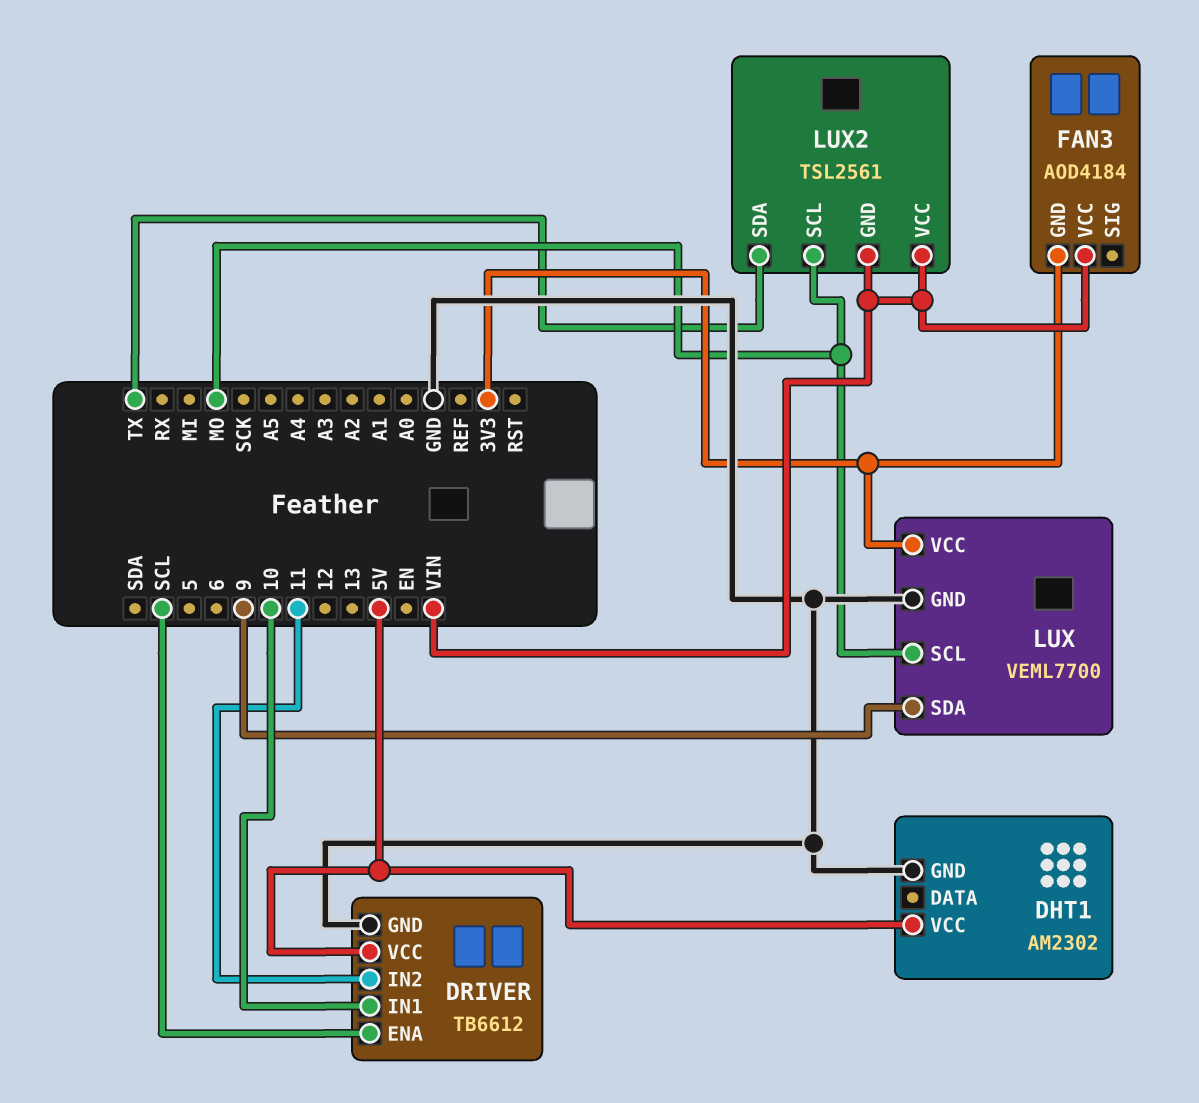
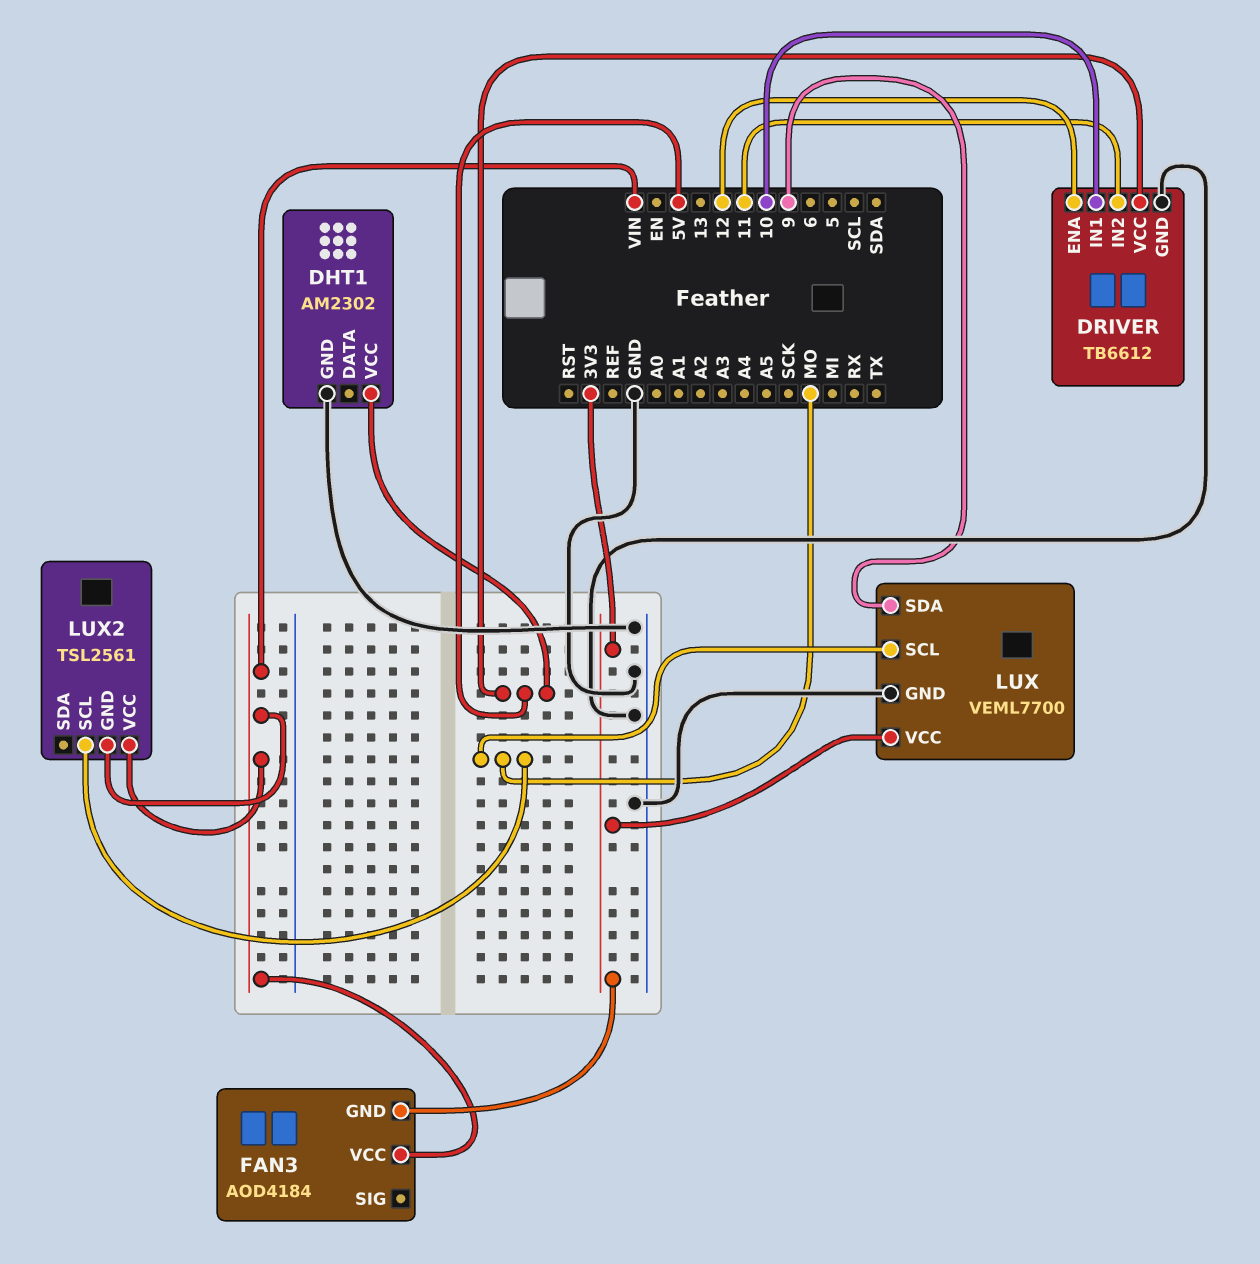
DRIVER pin ENA: SCL -> 12
LUX2 pin SDA: TX -> none

